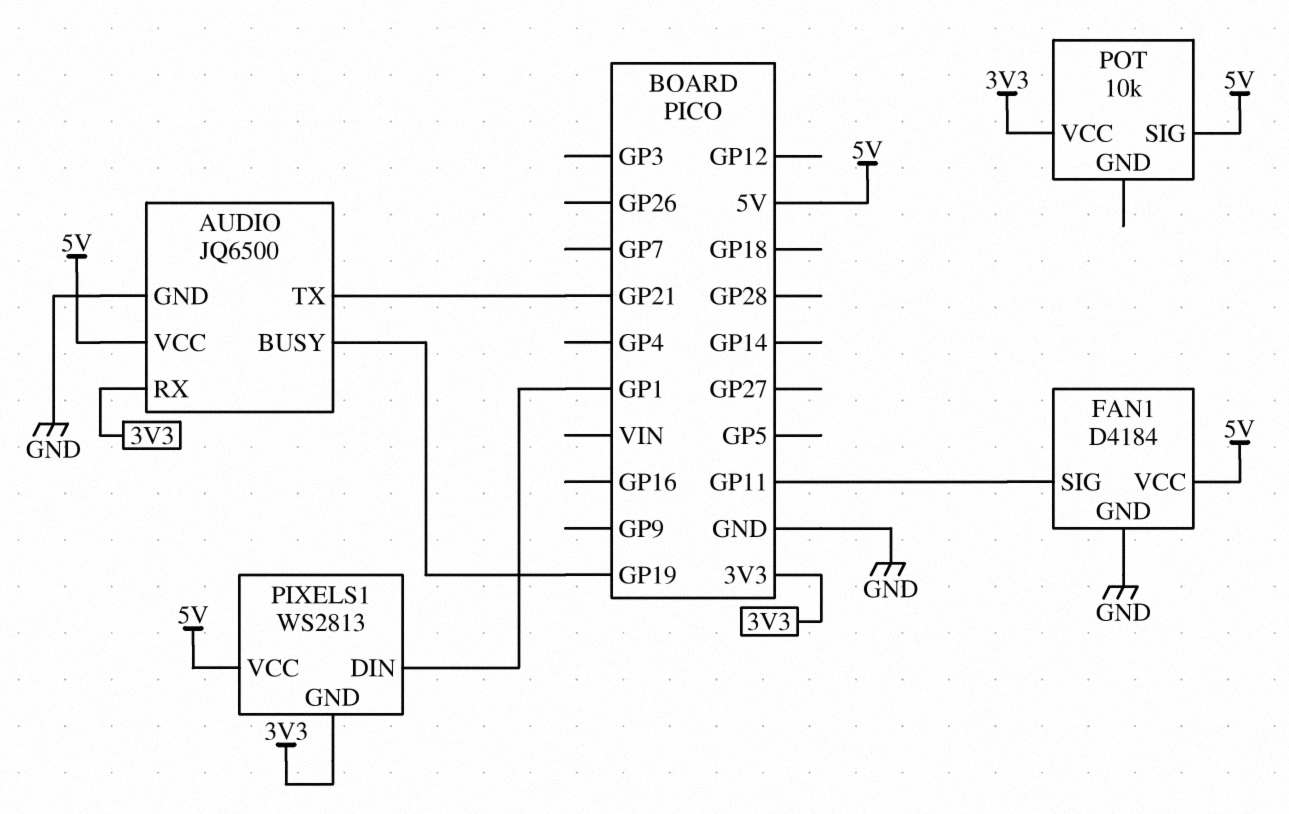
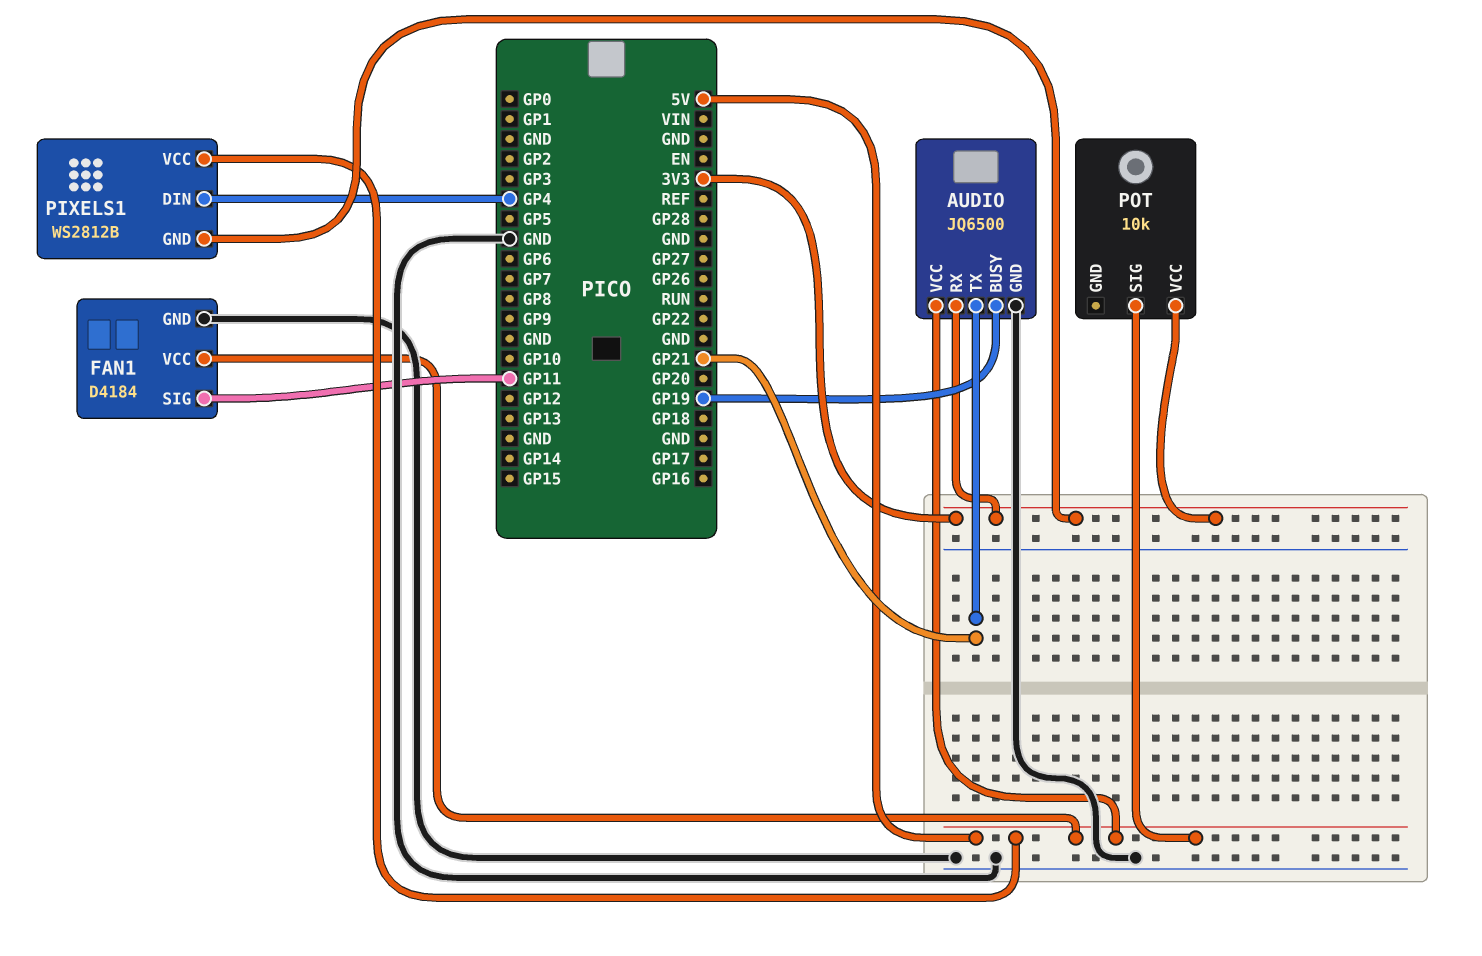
PIXELS1: WS2813 -> WS2812B
PIXELS1 pin DIN: GP1 -> GP4

